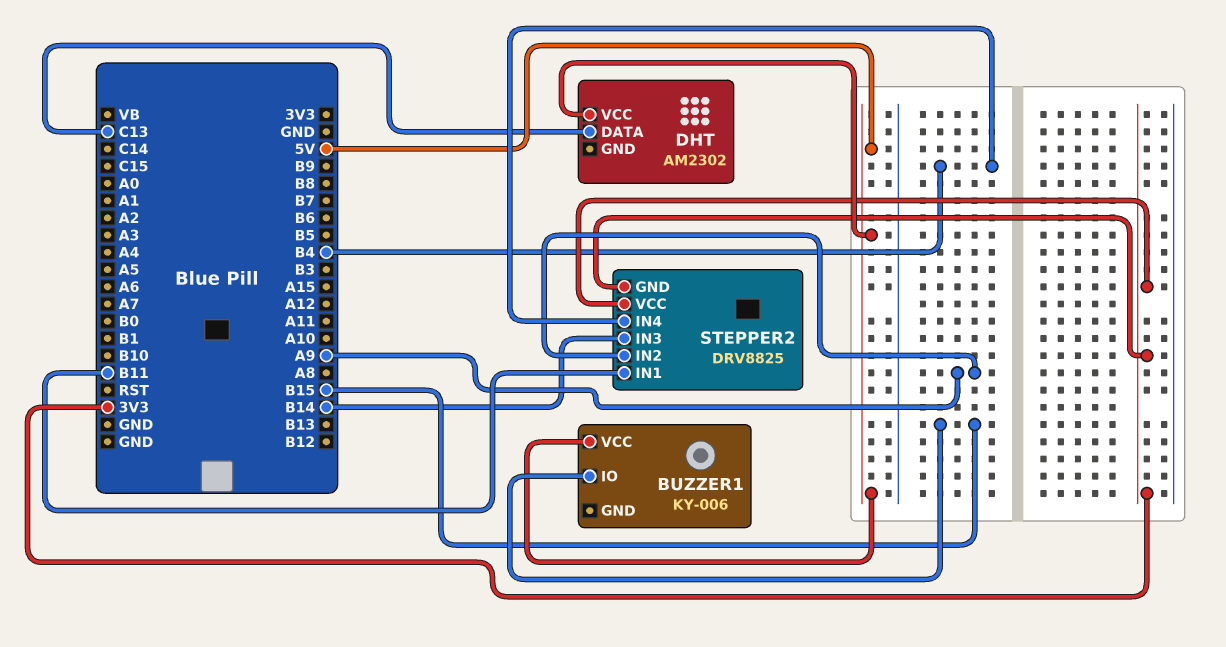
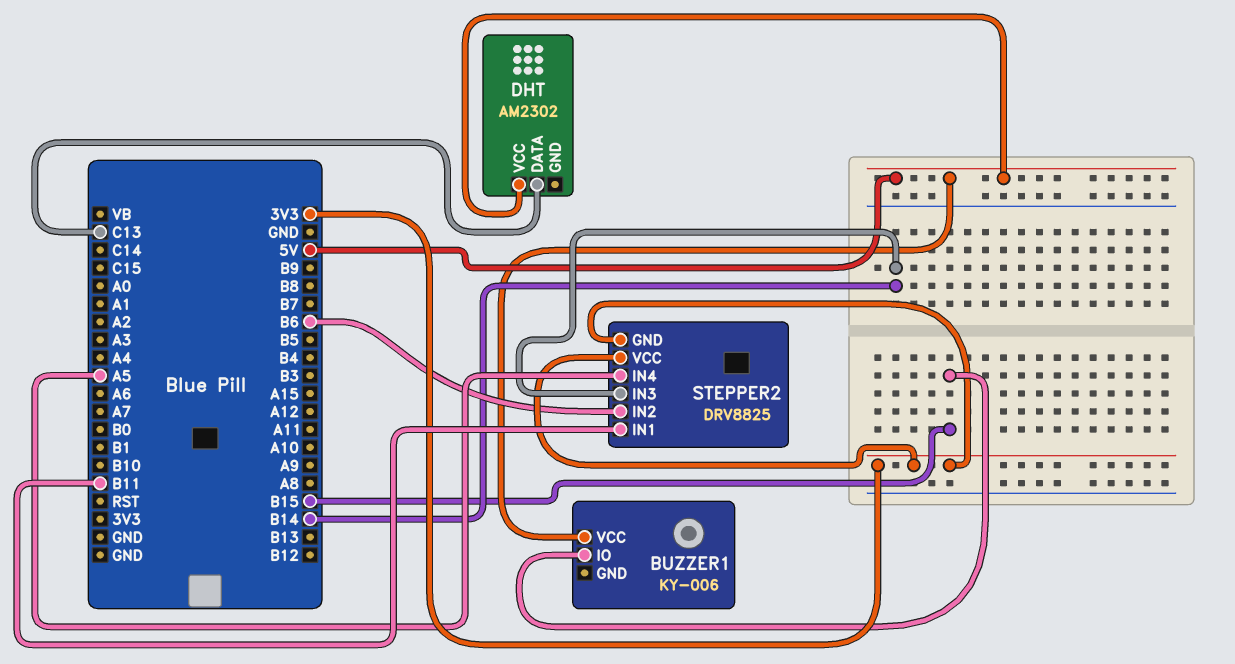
STEPPER2 pin IN2: A9 -> B6
STEPPER2 pin IN4: B4 -> A5

